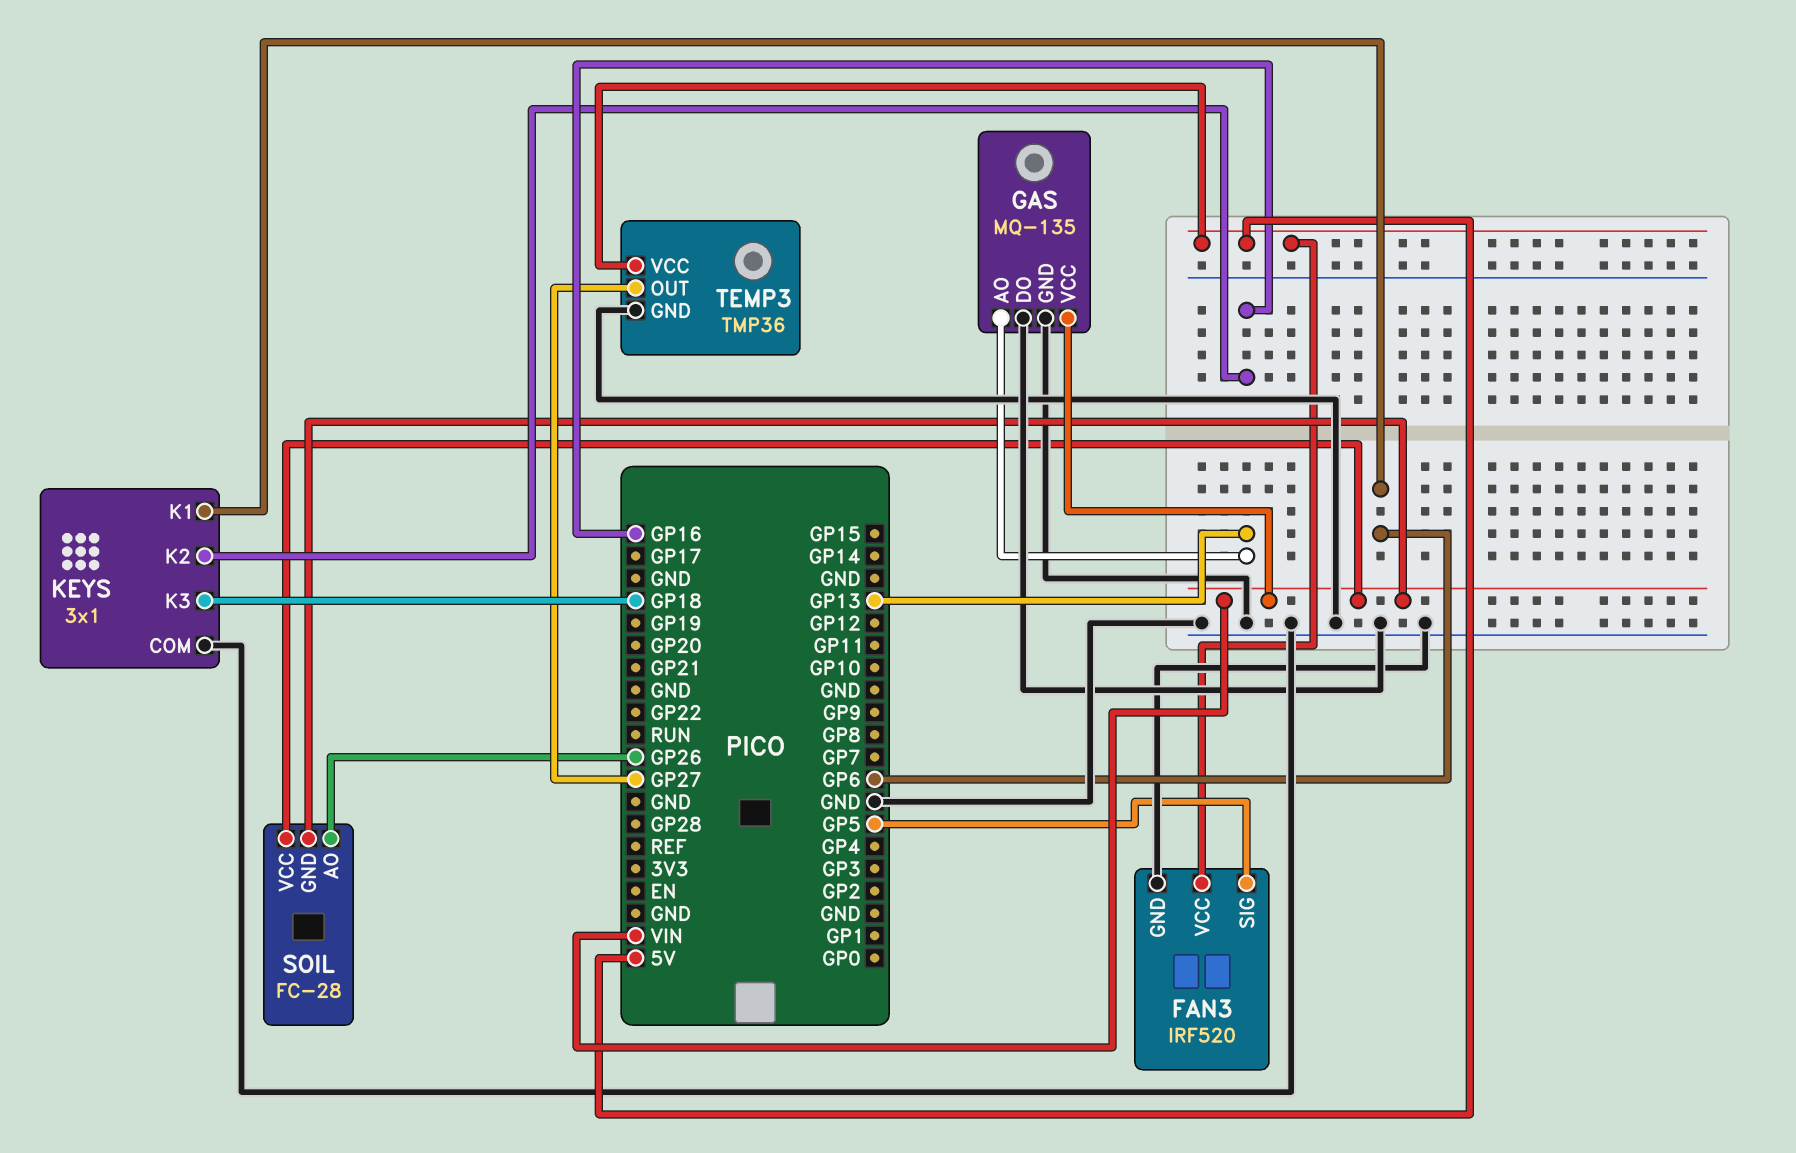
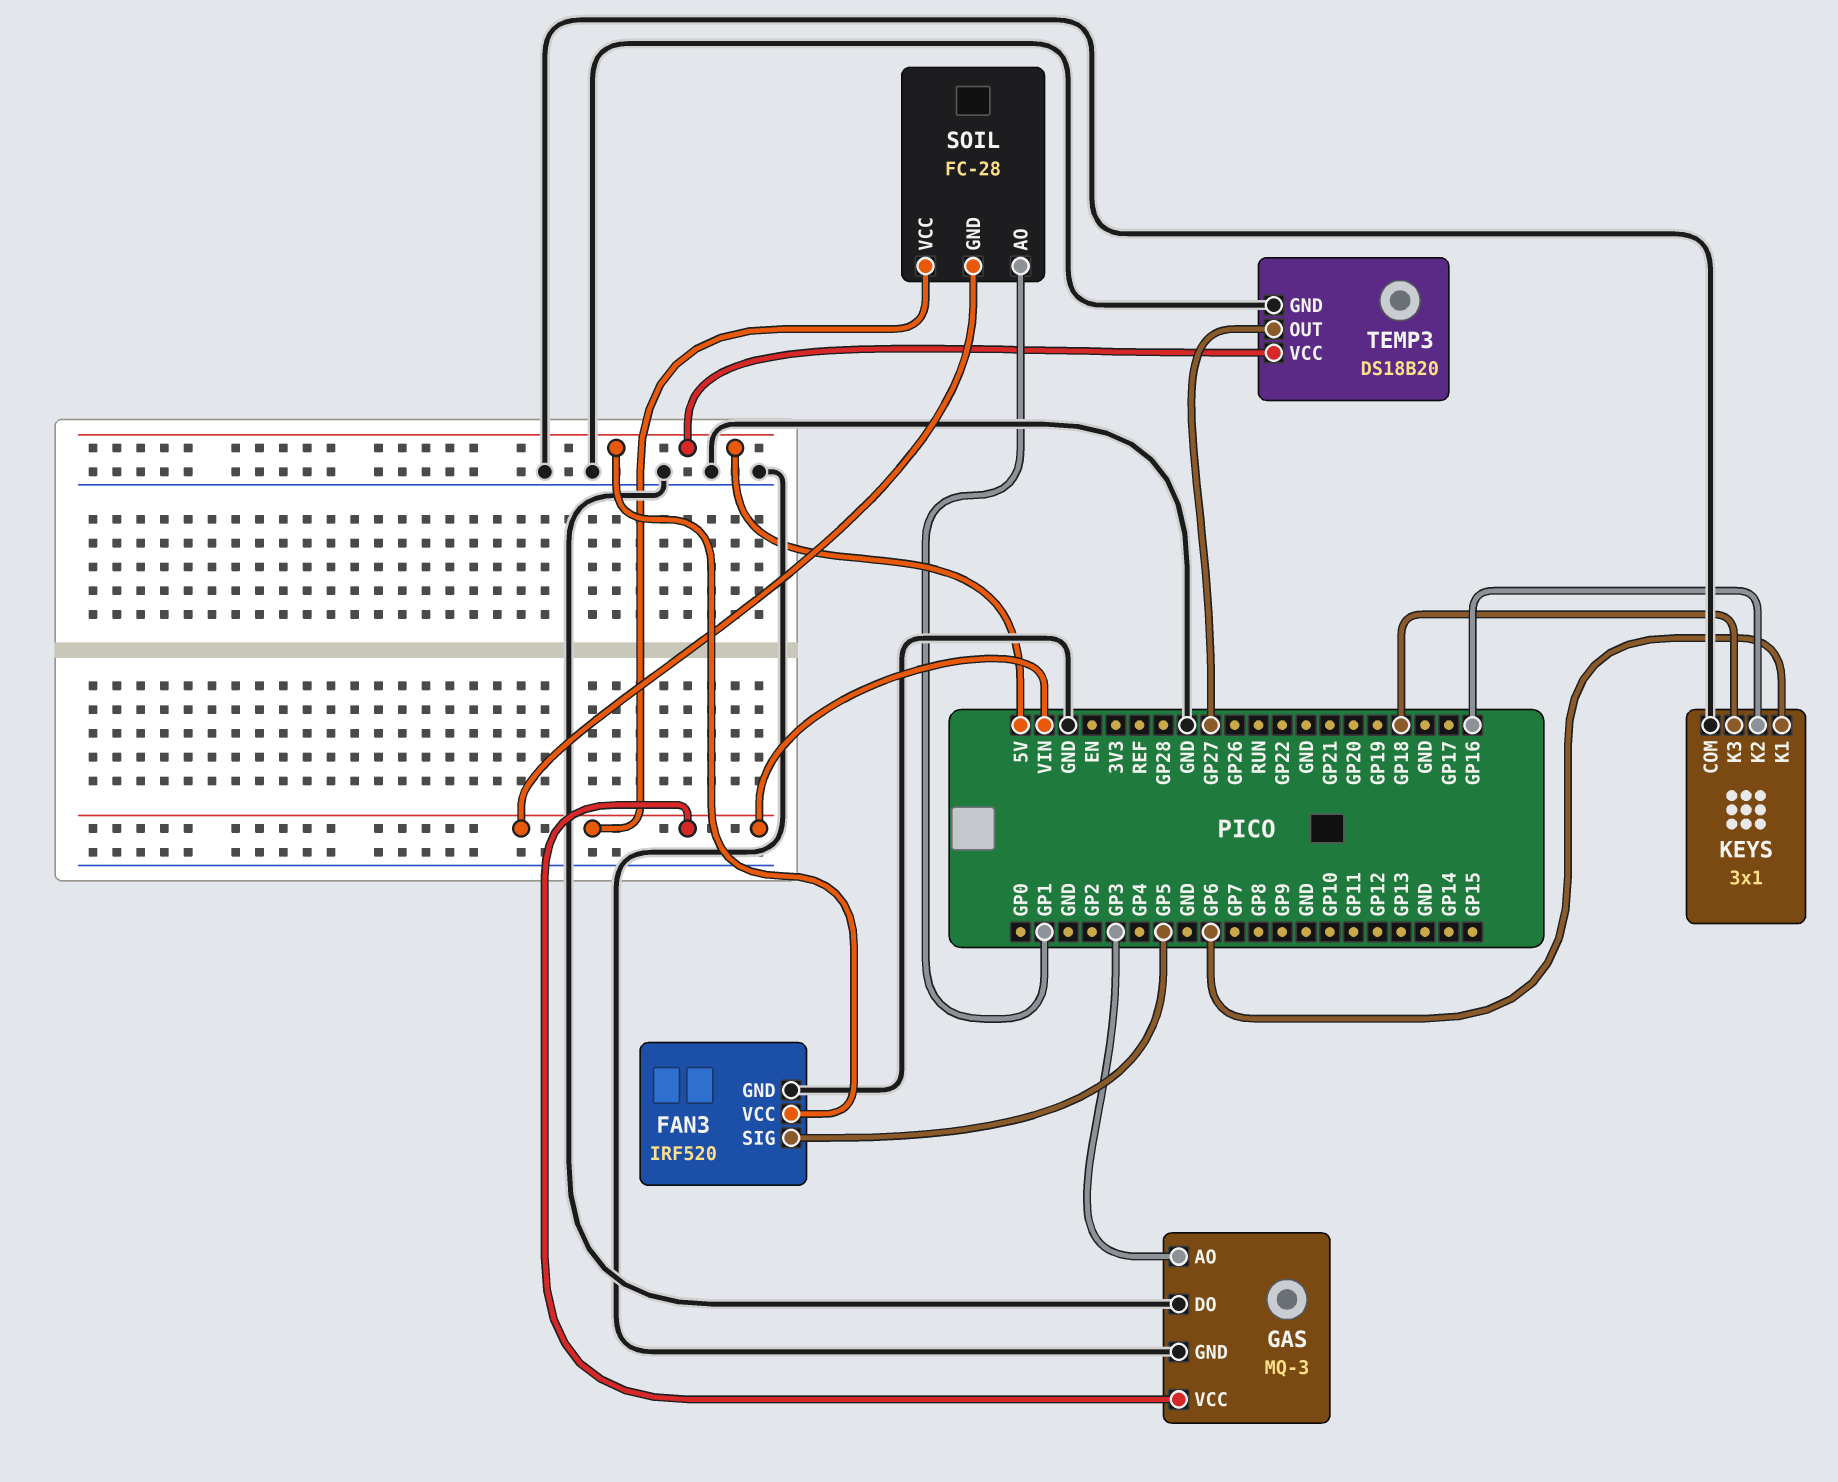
GAS: MQ-135 -> MQ-3
GAS pin AO: GP13 -> GP3
SOIL pin AO: GP26 -> GP1
TEMP3: TMP36 -> DS18B20

